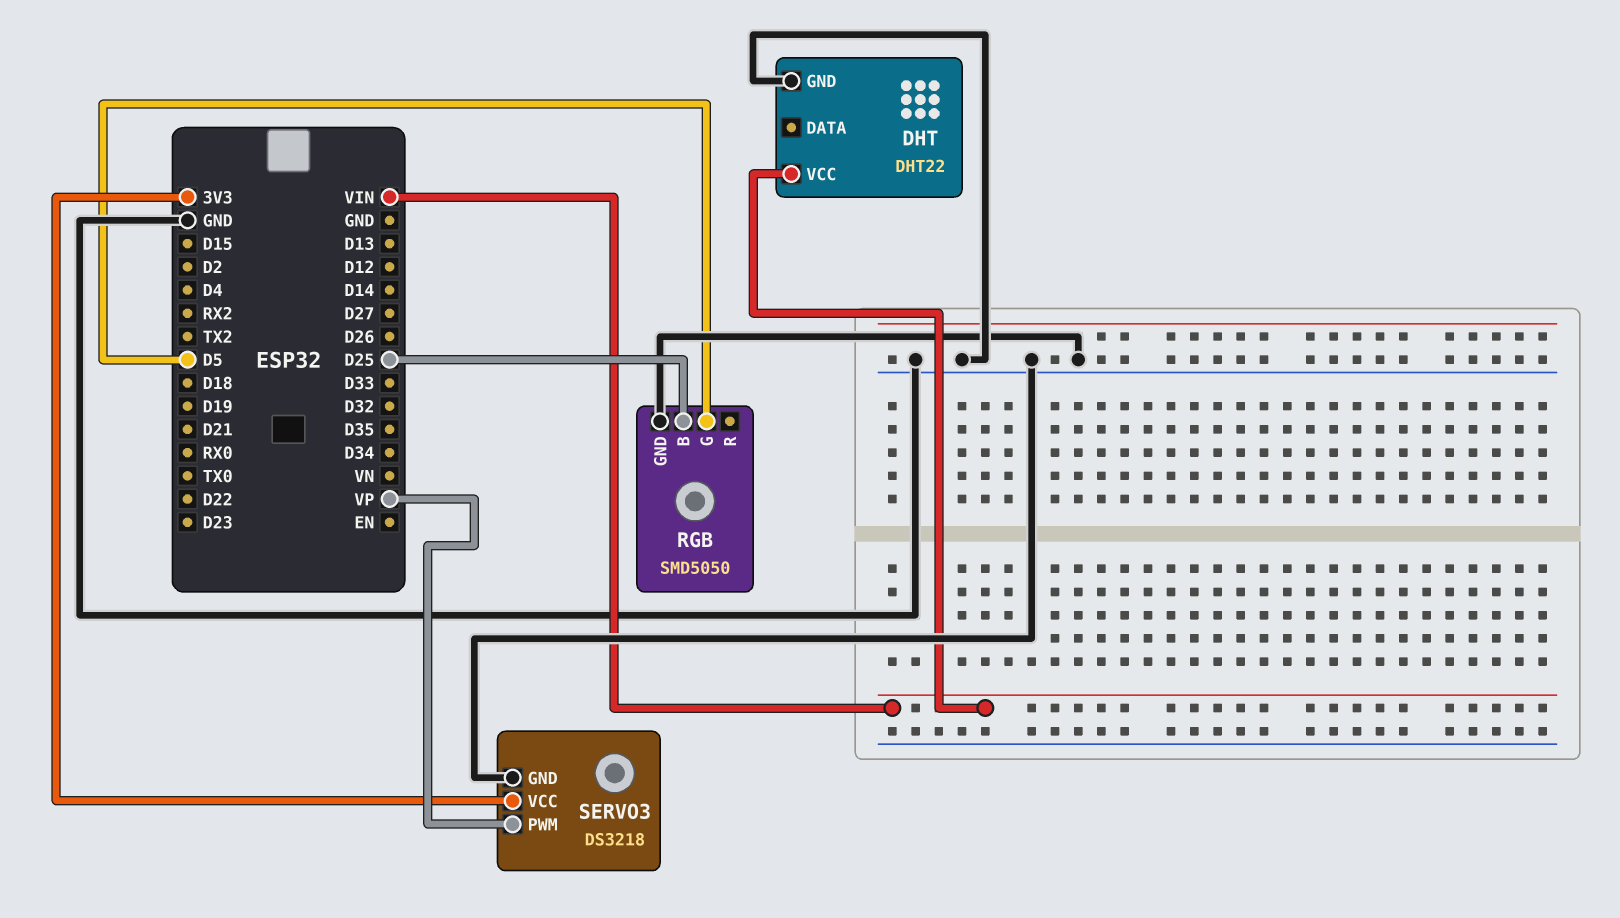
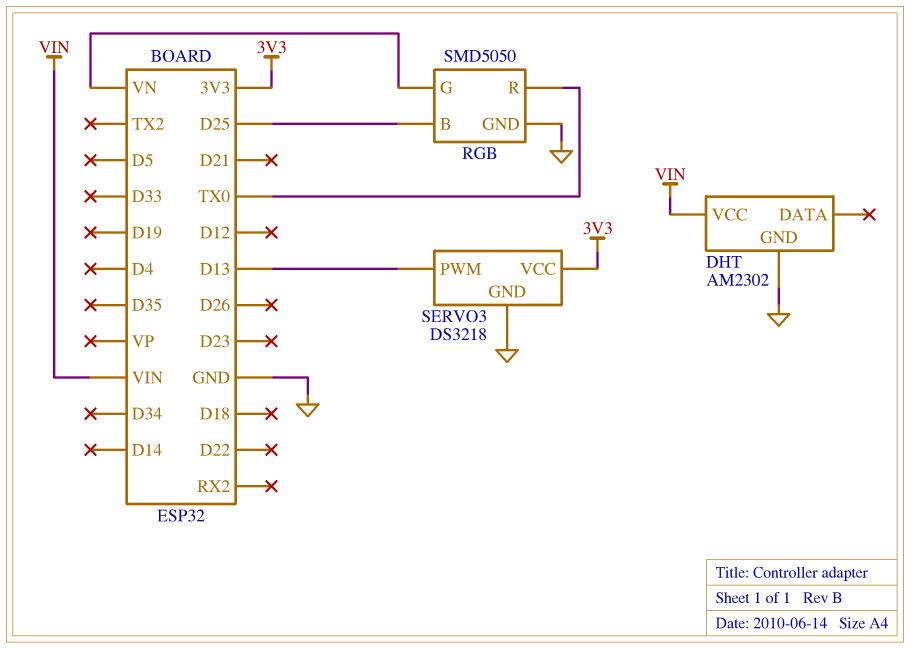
DHT: DHT22 -> AM2302
RGB pin G: D5 -> VN
RGB pin R: none -> TX0
SERVO3 pin PWM: VP -> D13

